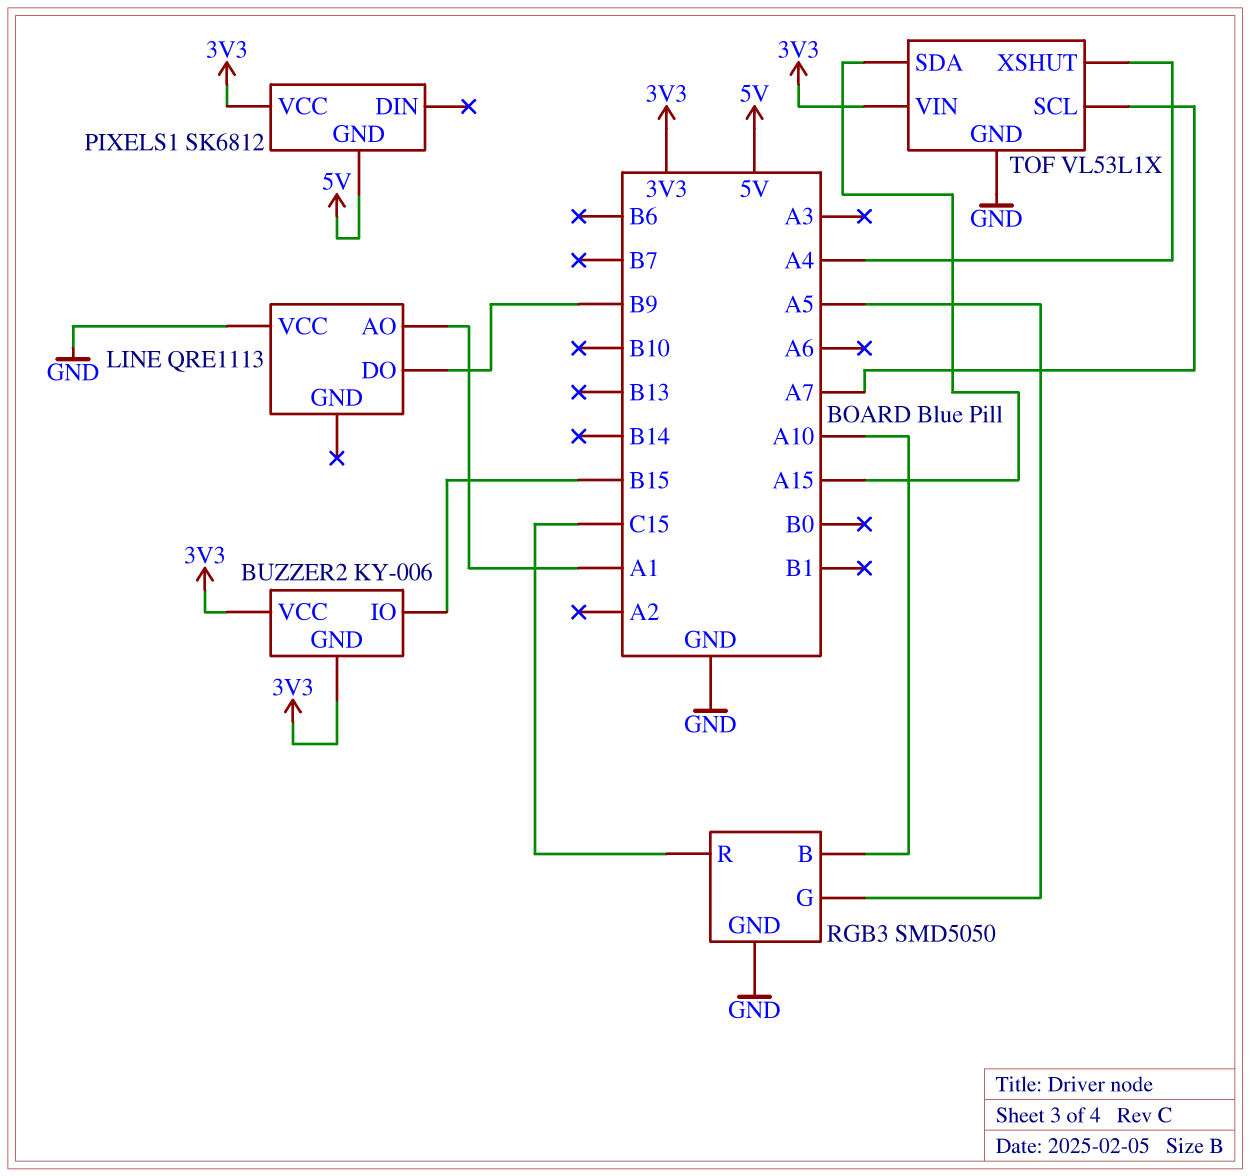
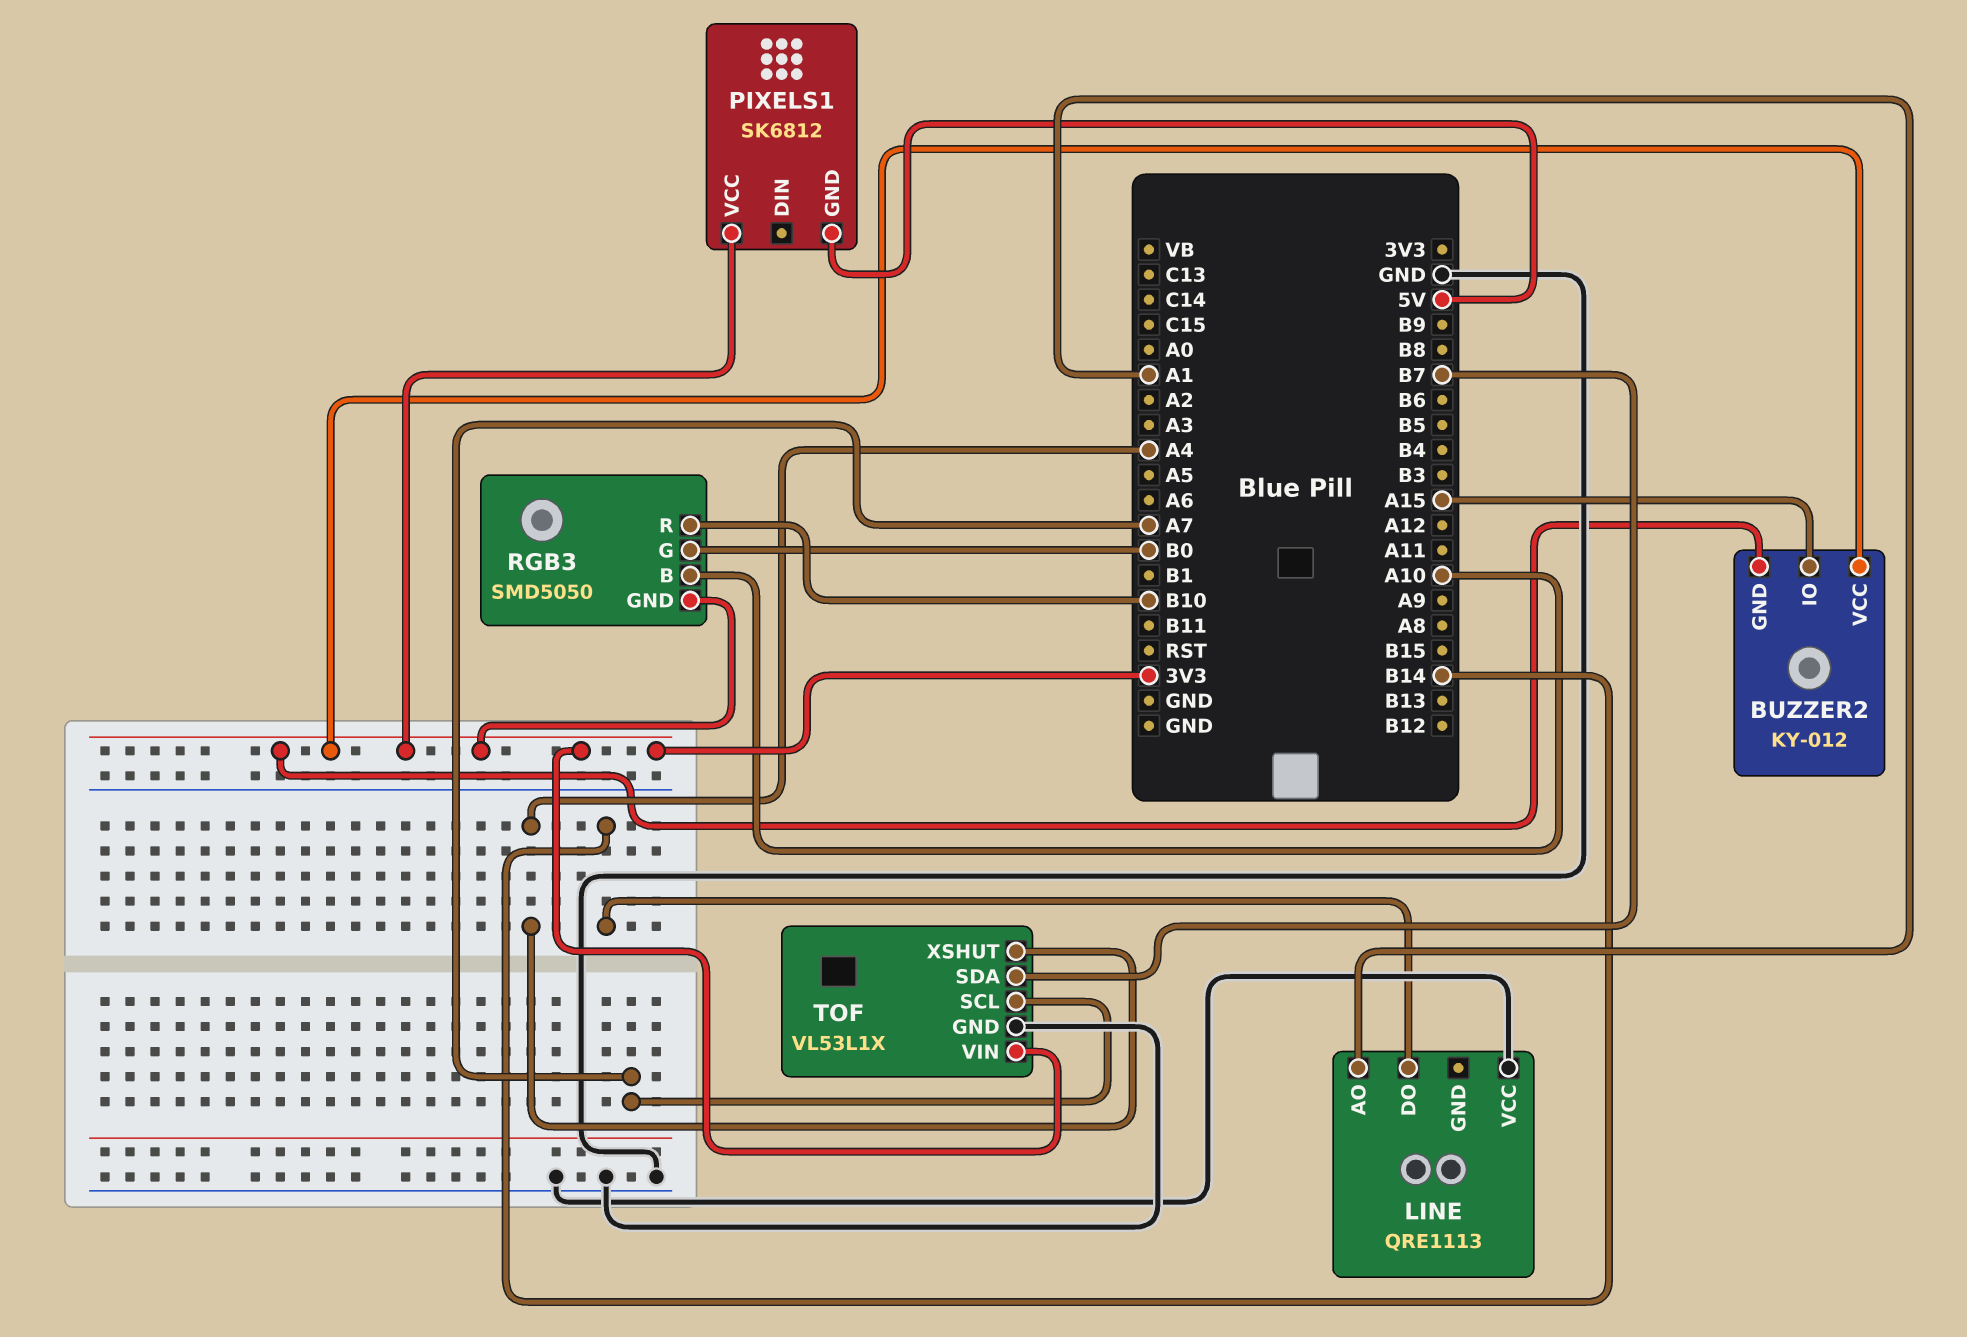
BUZZER2: KY-006 -> KY-012
BUZZER2 pin IO: B15 -> A15
LINE pin DO: B9 -> B14
RGB3 pin G: A5 -> B0
RGB3 pin GND: GND -> 3V3
RGB3 pin R: C15 -> B10
TOF pin SDA: A15 -> B7

